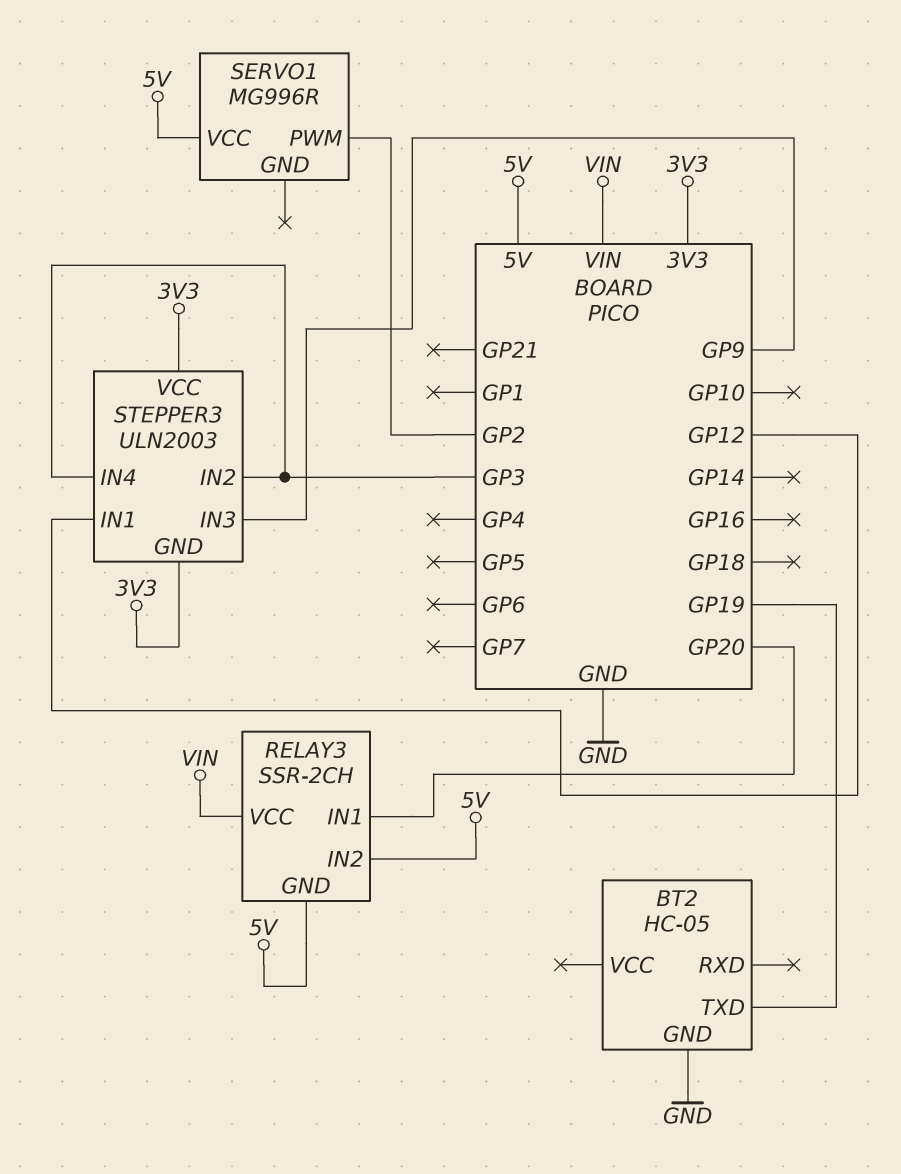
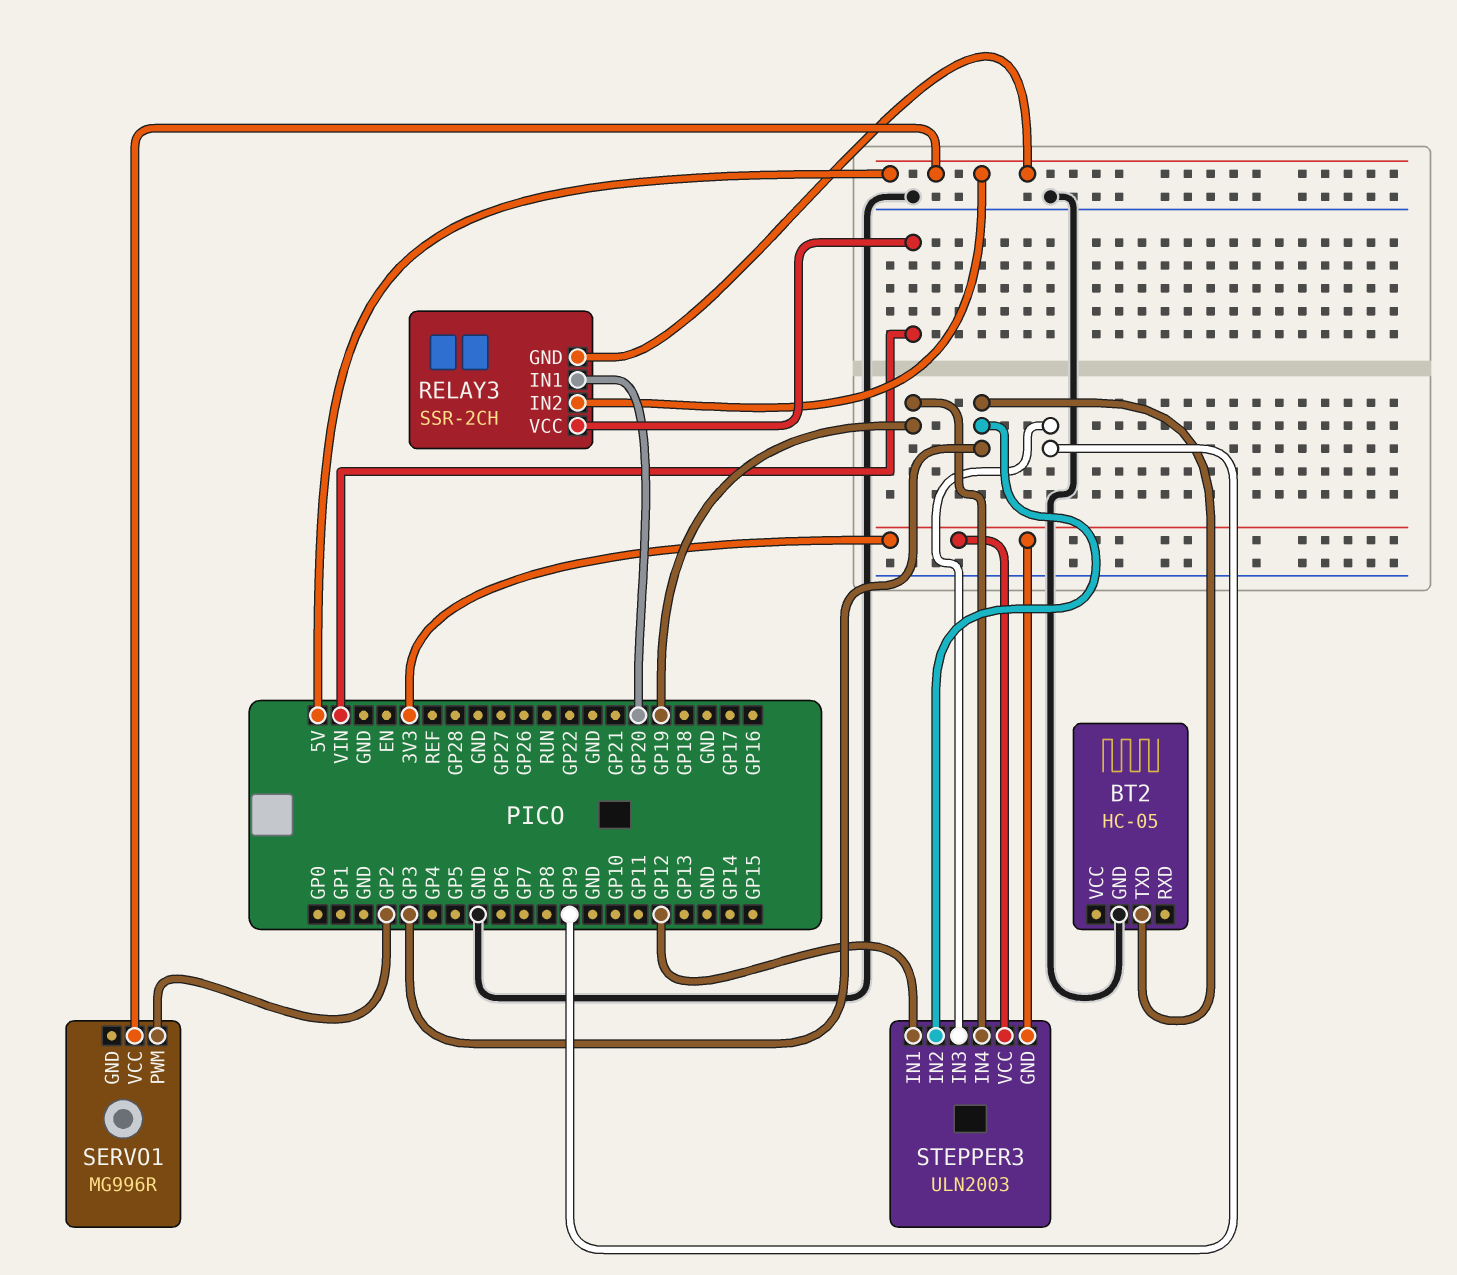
BT2 pin TXD: GP19 -> GP3
STEPPER3 pin IN4: GP3 -> GP19

